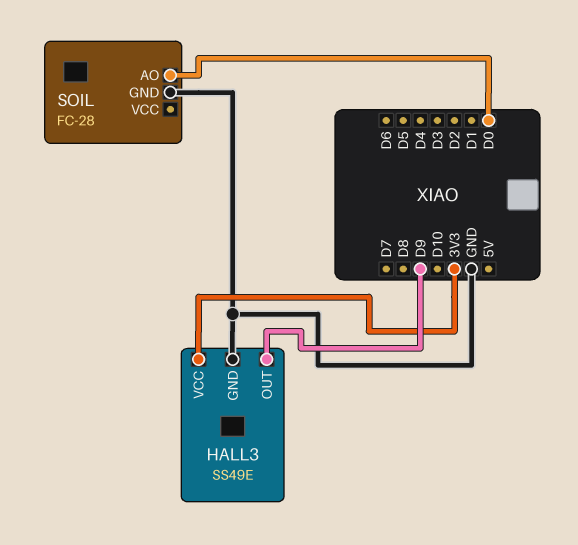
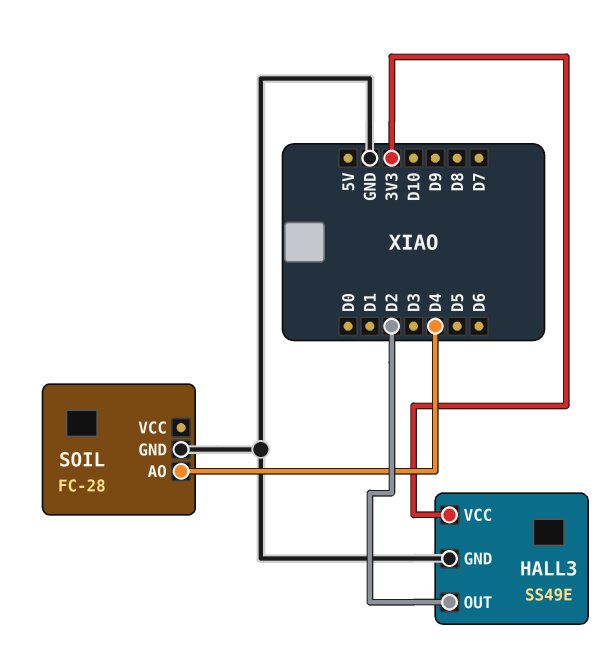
HALL3 pin OUT: D9 -> D2
SOIL pin AO: D0 -> D4

